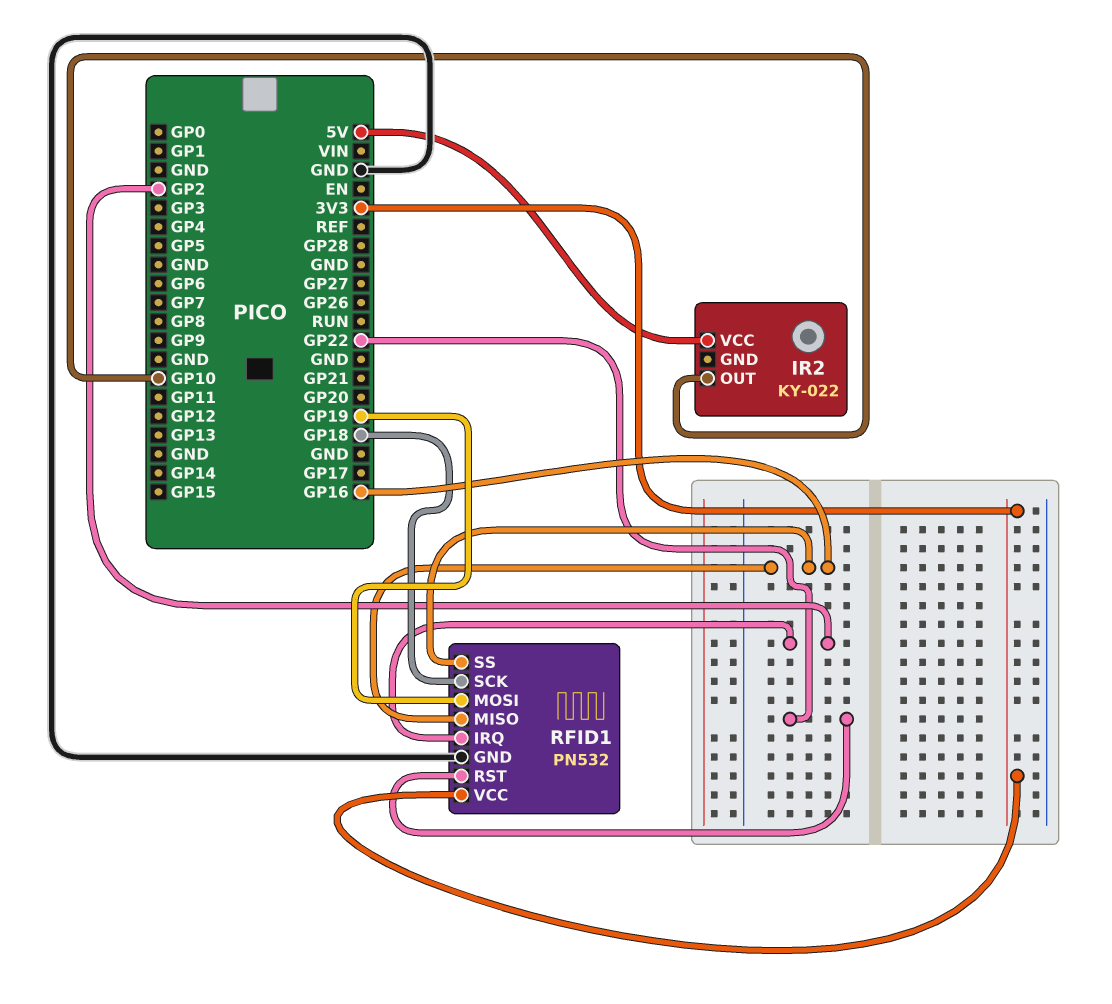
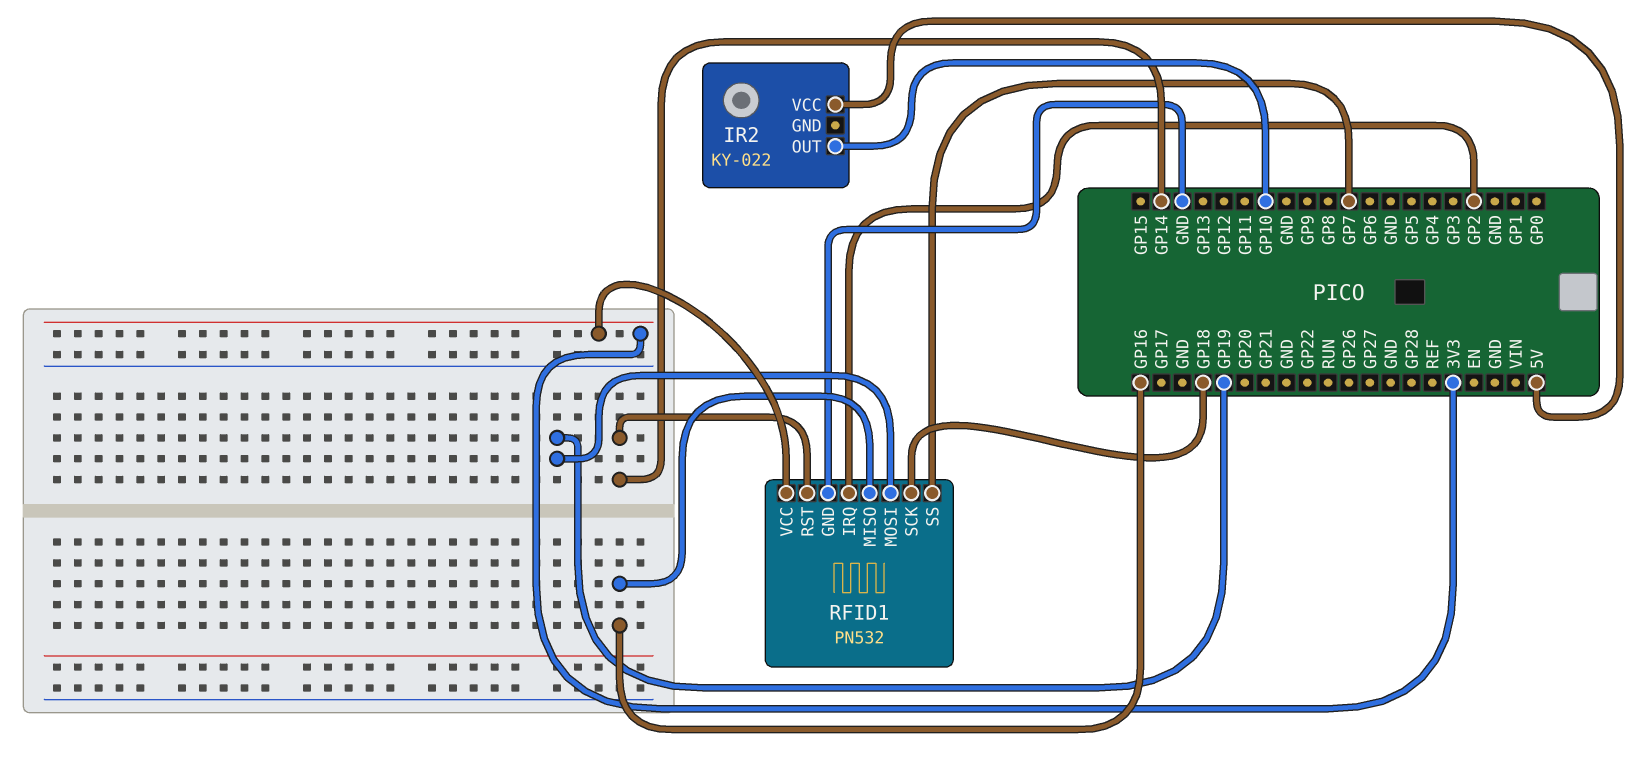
RFID1 pin RST: GP22 -> GP14
RFID1 pin SS: GP16 -> GP7

